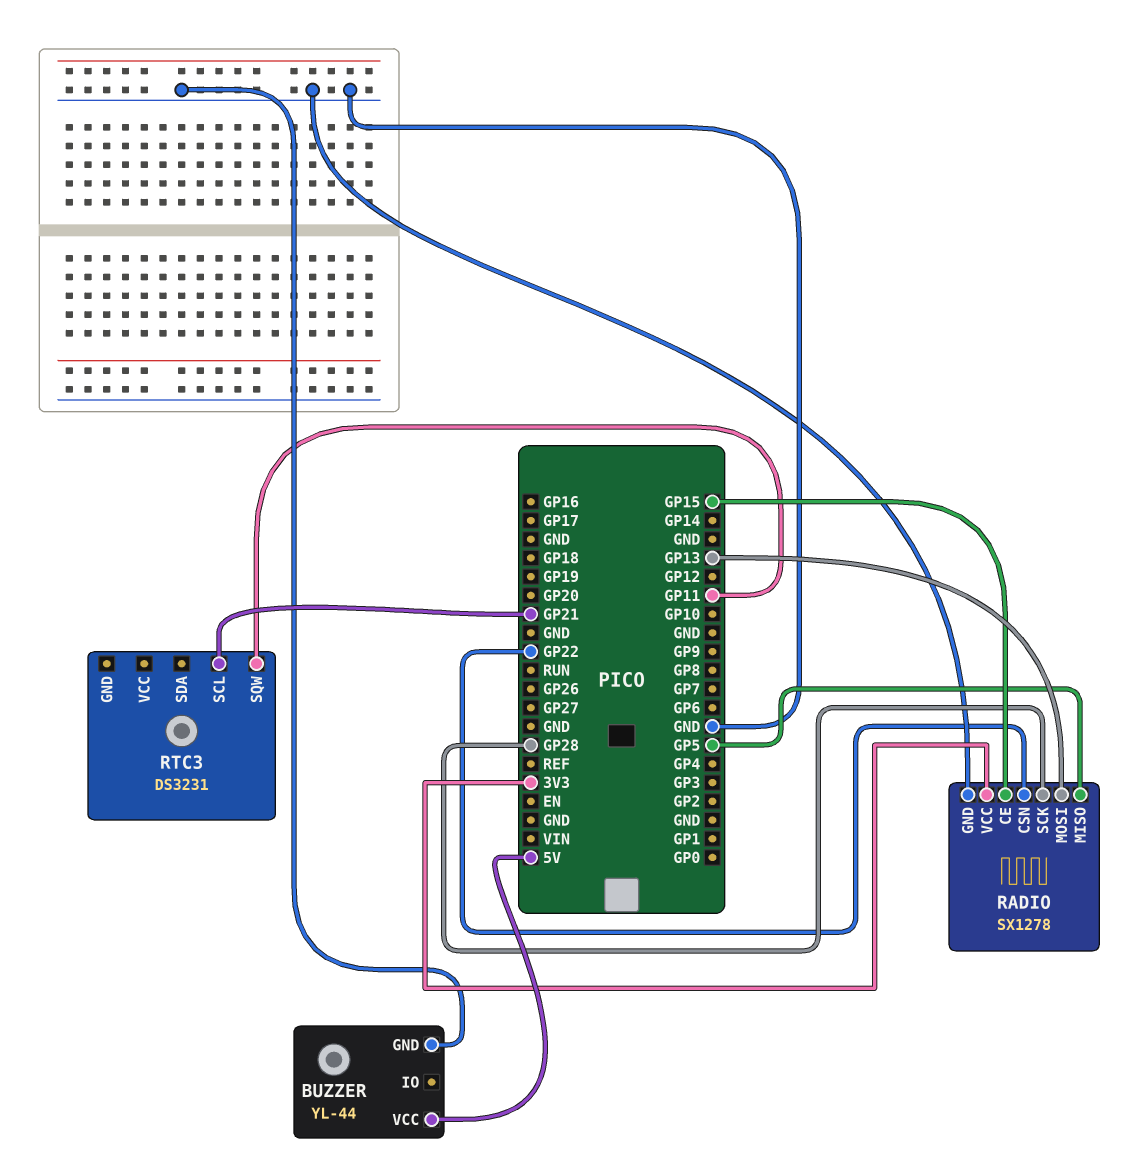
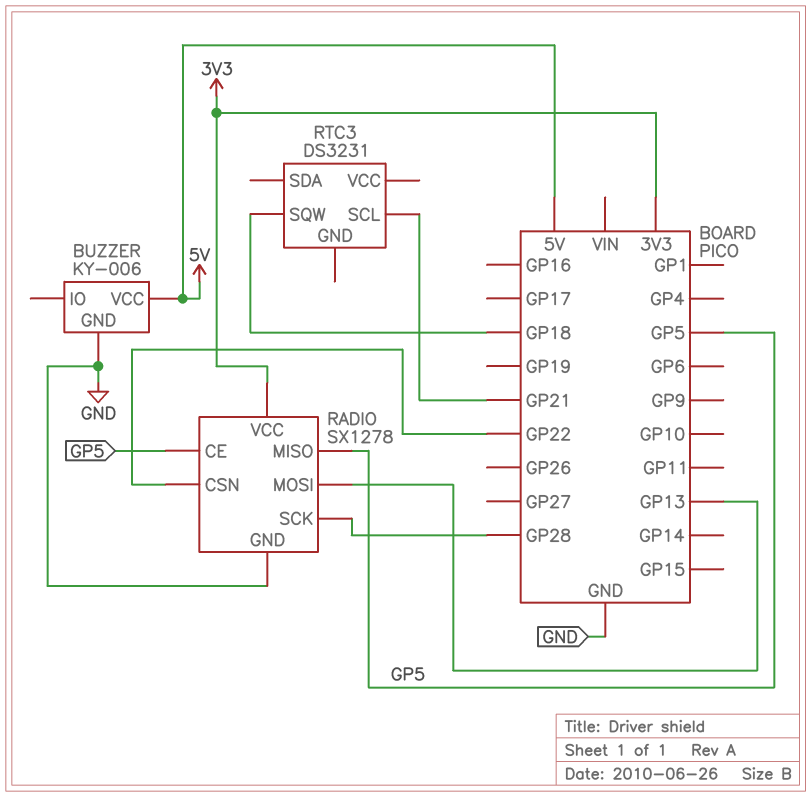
BUZZER: YL-44 -> KY-006
RADIO pin CE: GP15 -> GP5
RTC3 pin SQW: GP11 -> GP18

